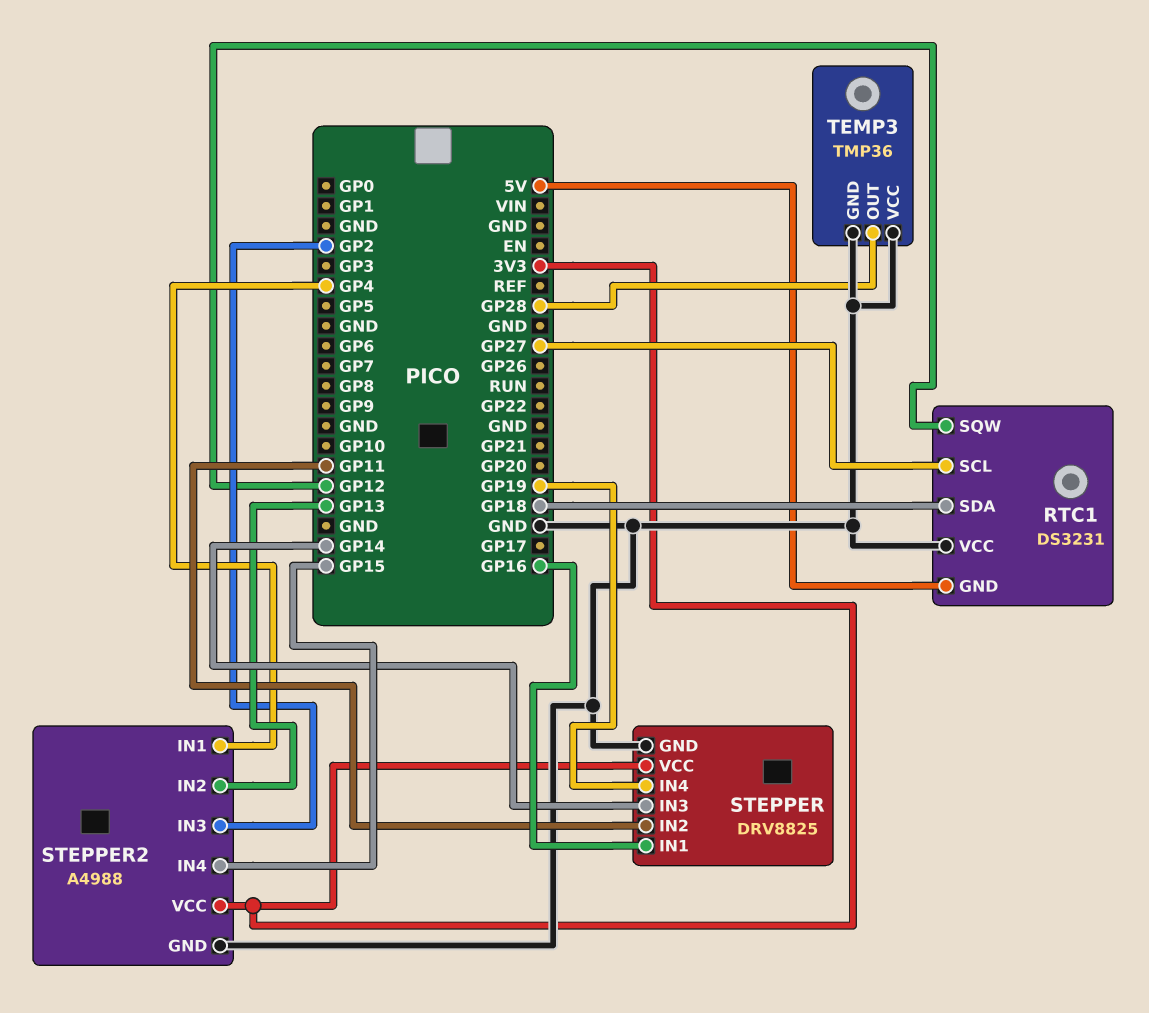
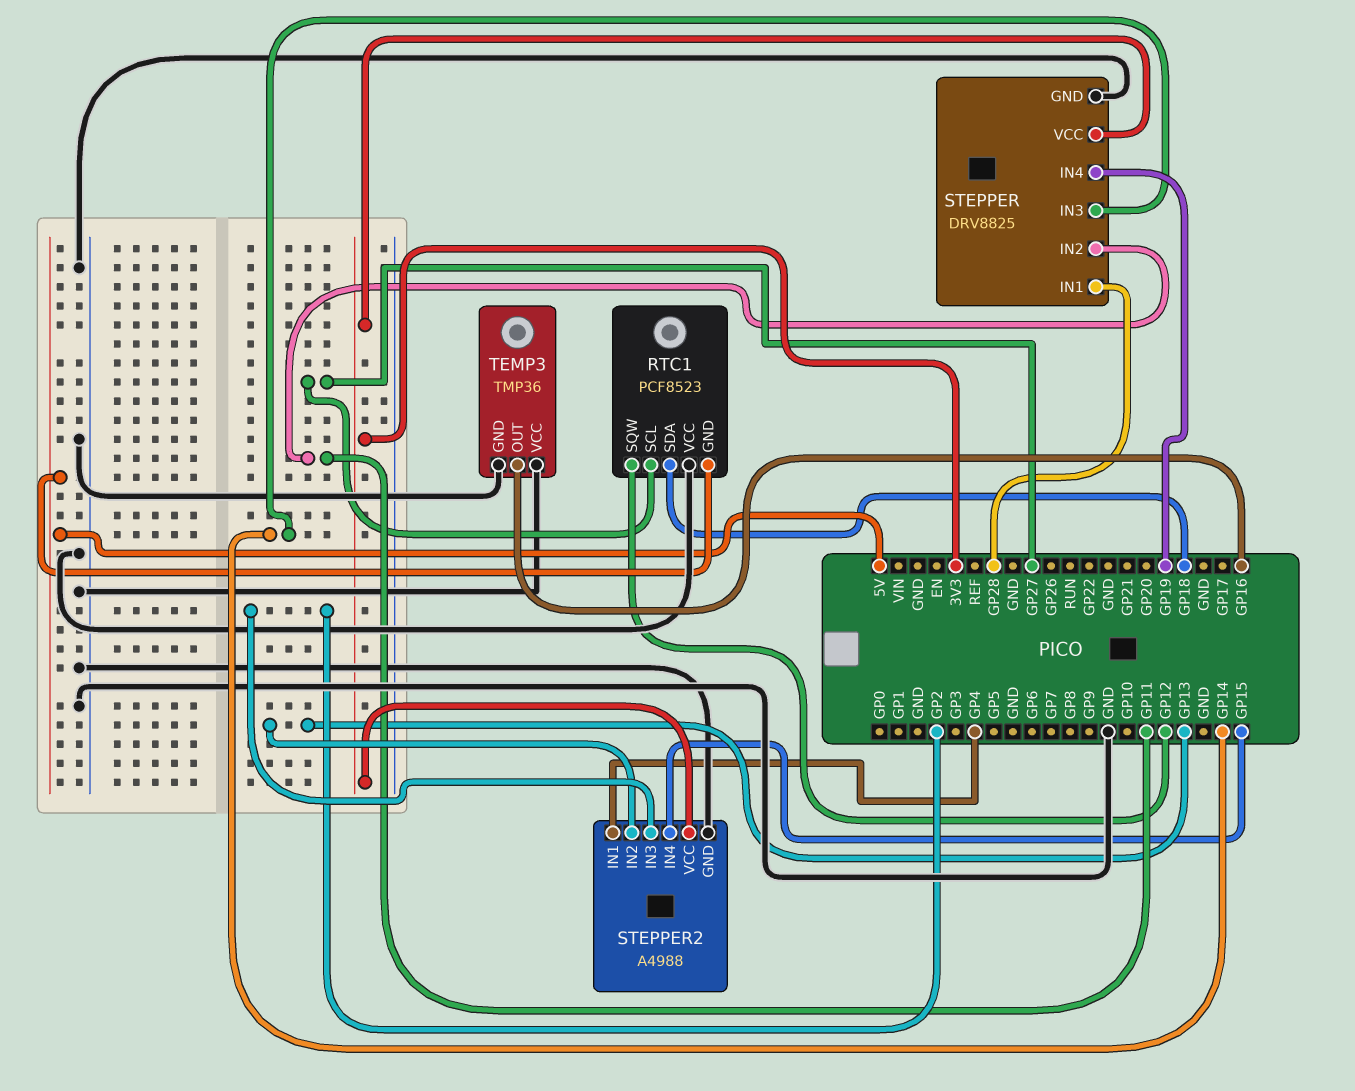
RTC1: DS3231 -> PCF8523
STEPPER pin IN1: GP16 -> GP28
TEMP3 pin OUT: GP28 -> GP16

